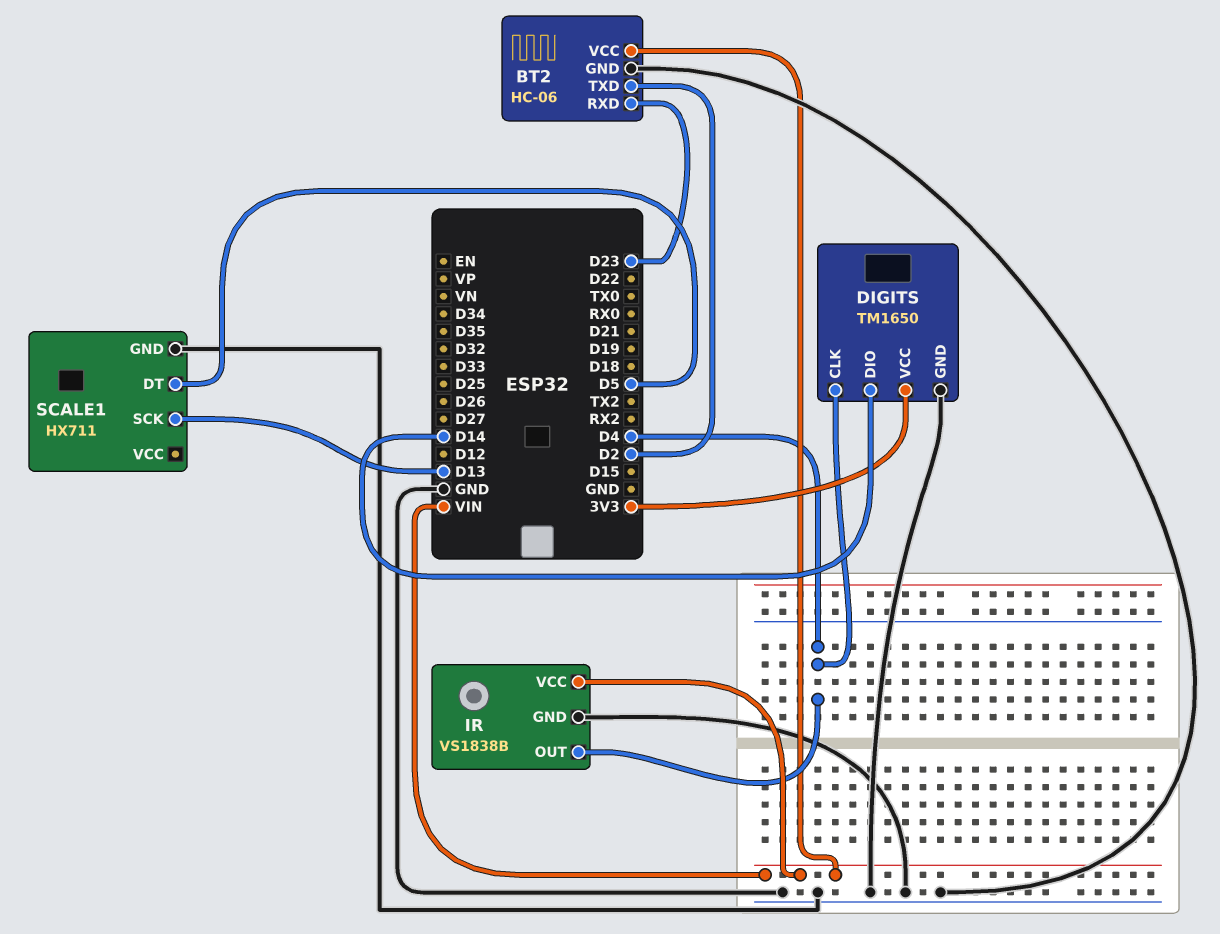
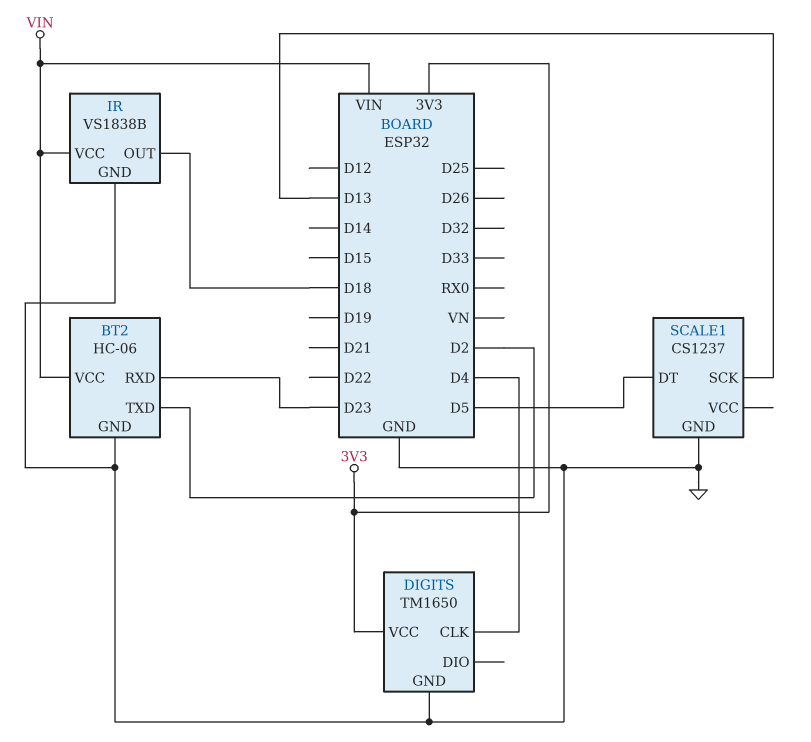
DIGITS pin DIO: D14 -> none
IR pin OUT: D4 -> D18
SCALE1: HX711 -> CS1237

